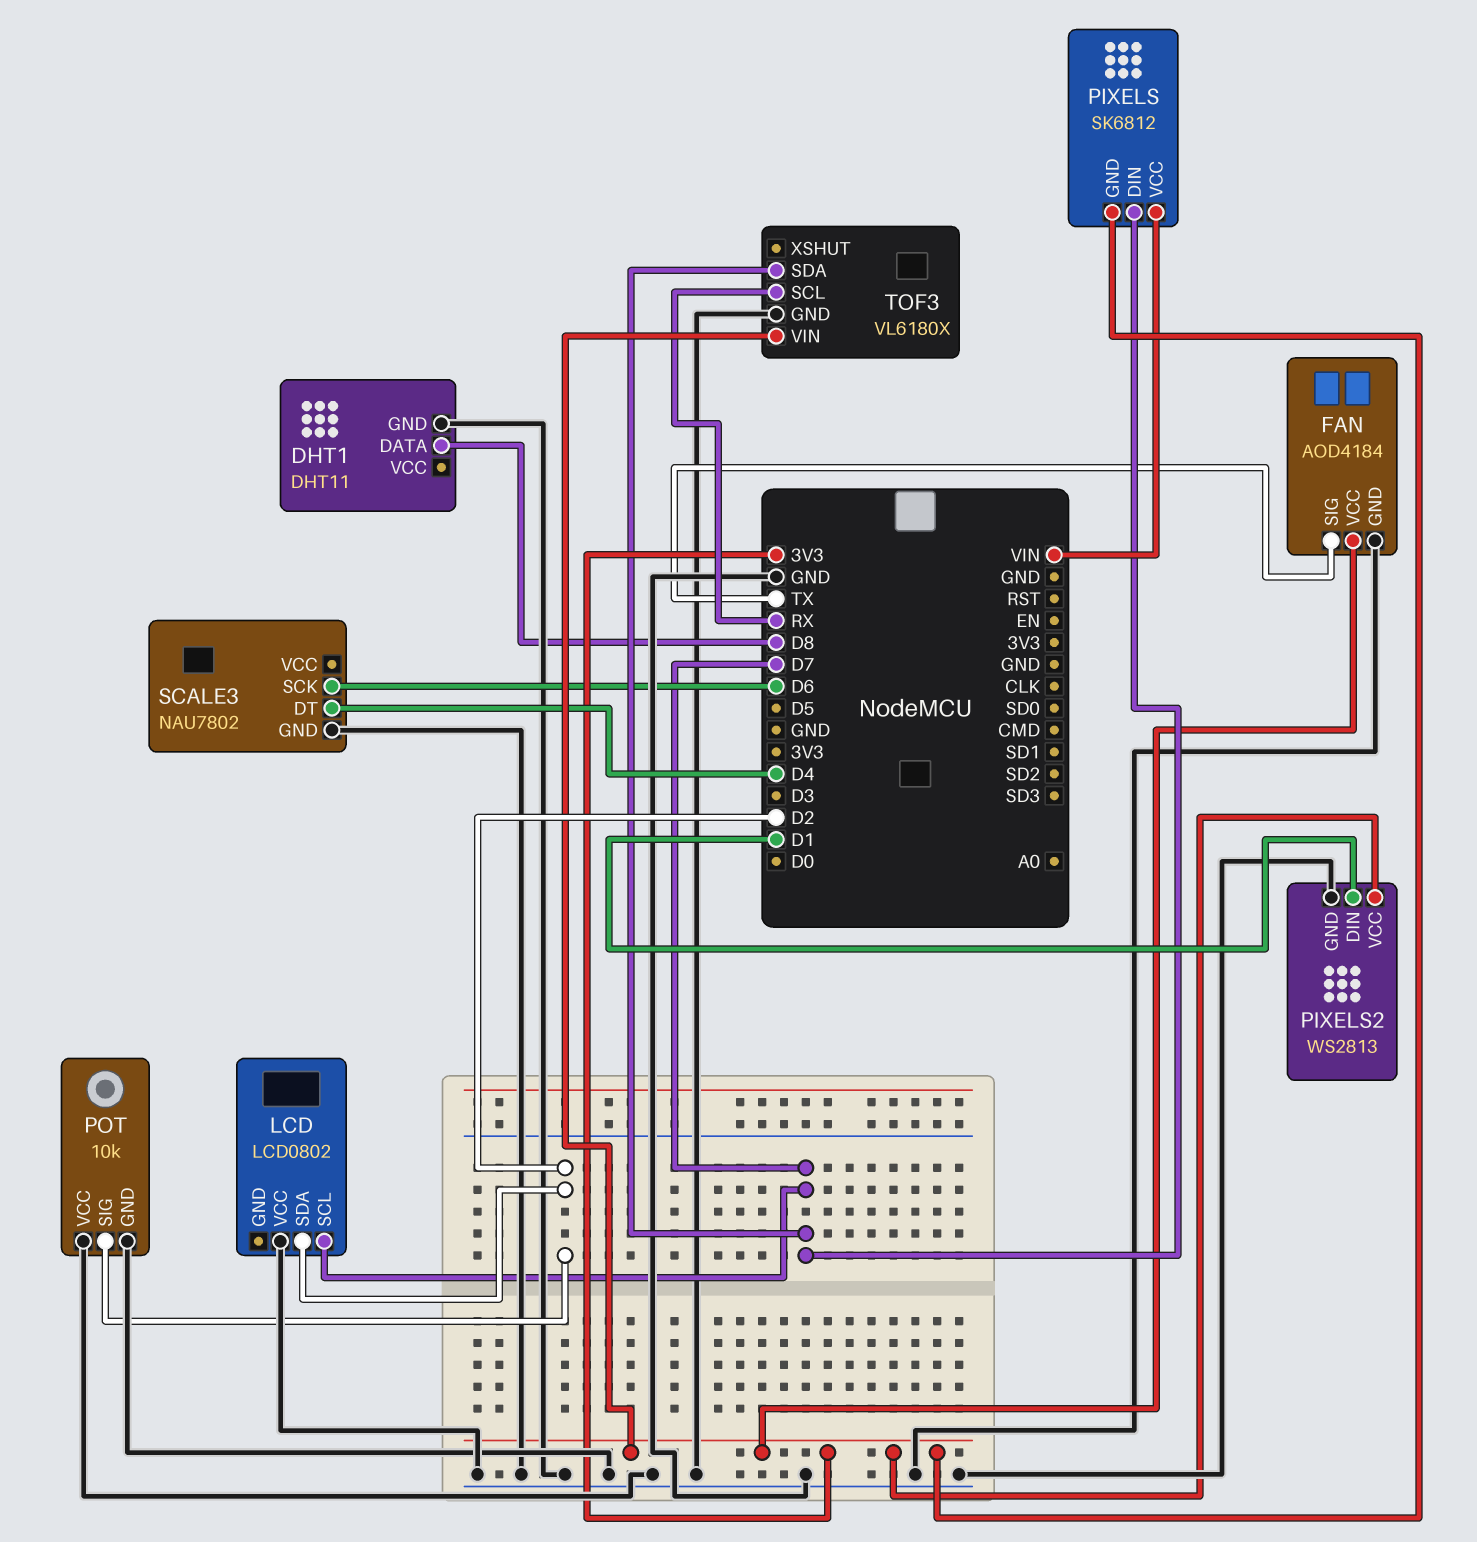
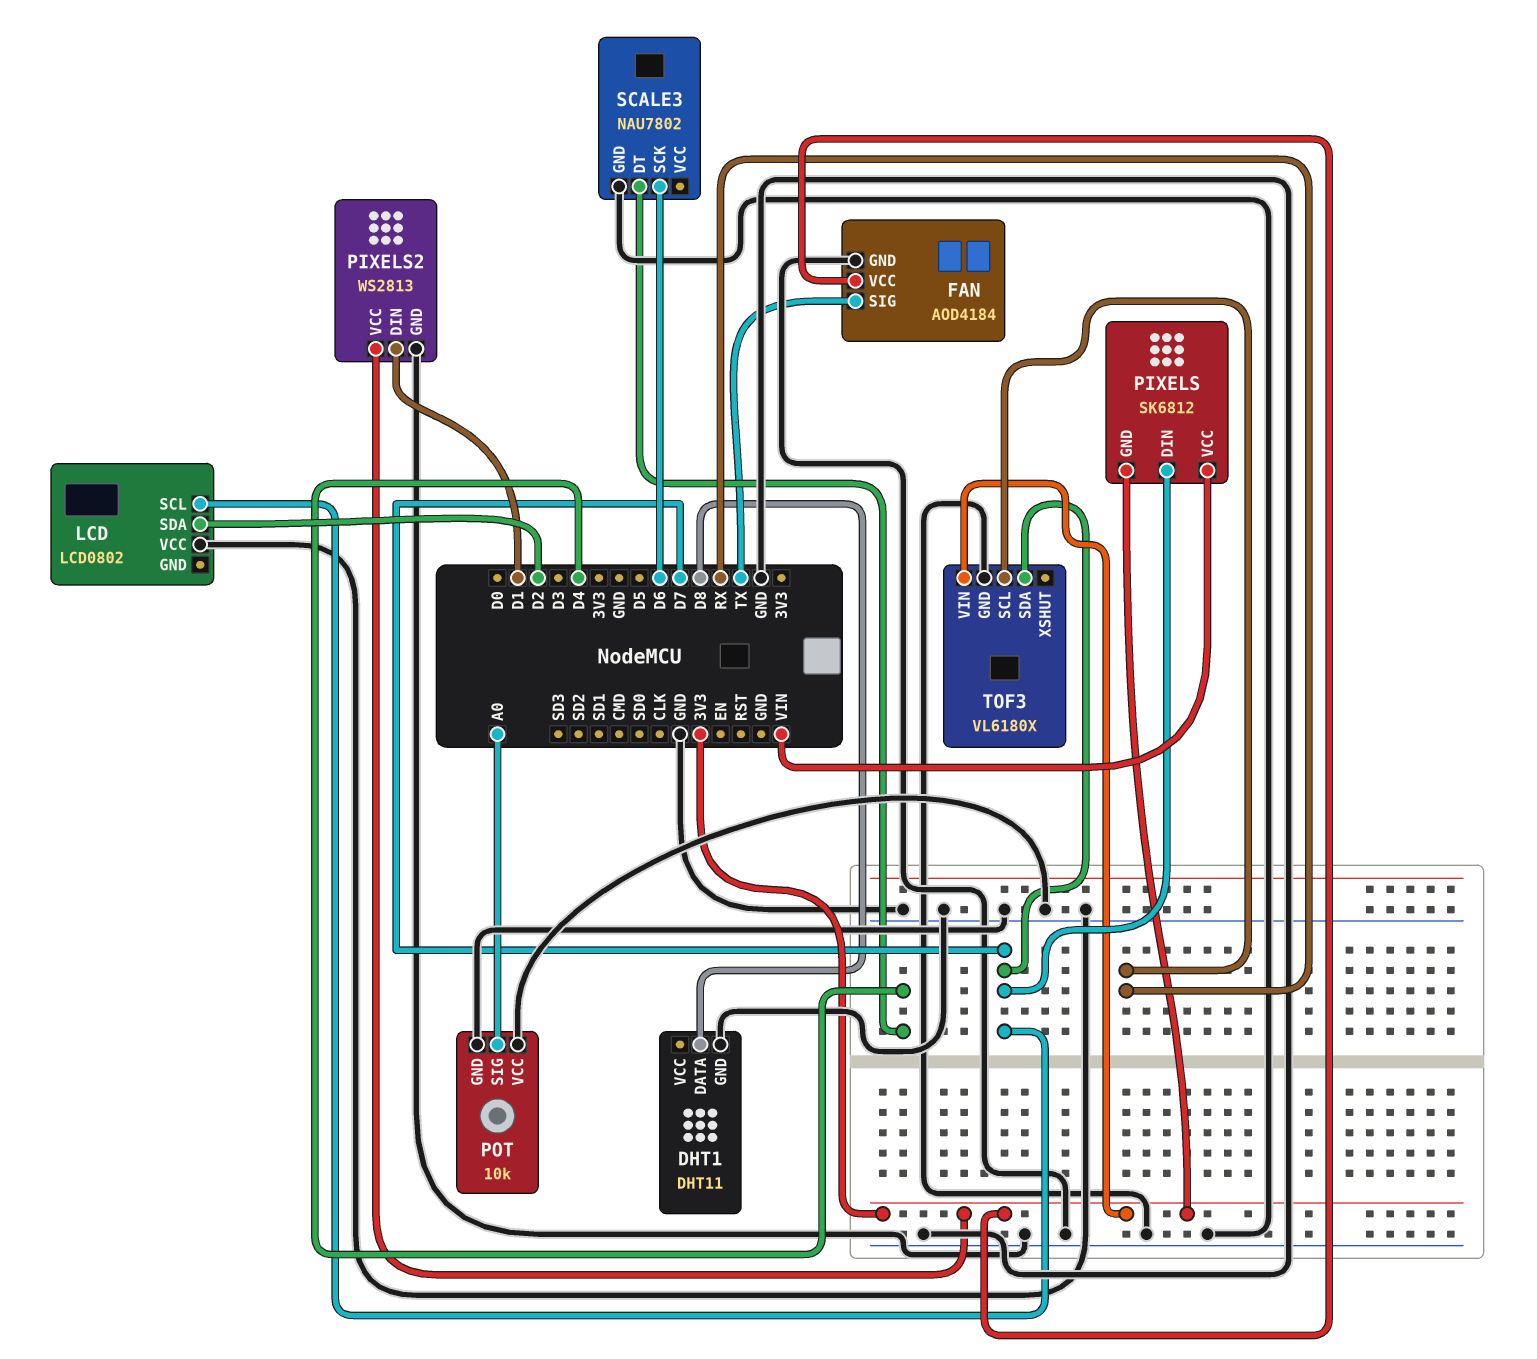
POT pin SIG: D2 -> A0

